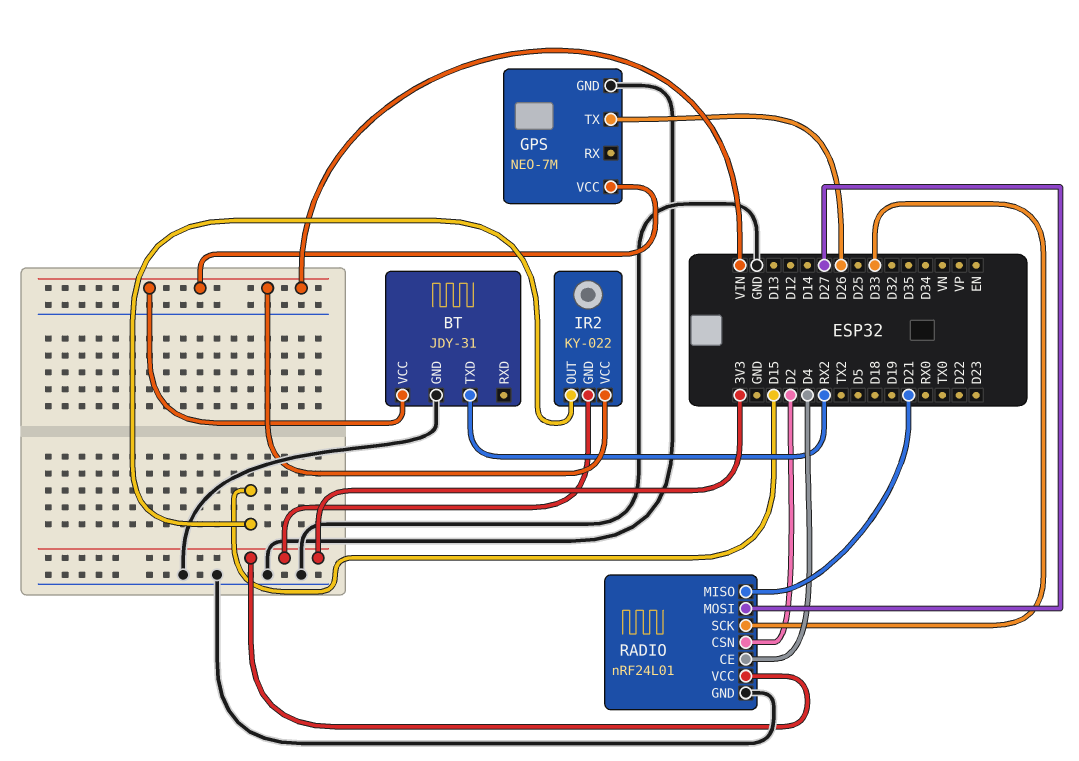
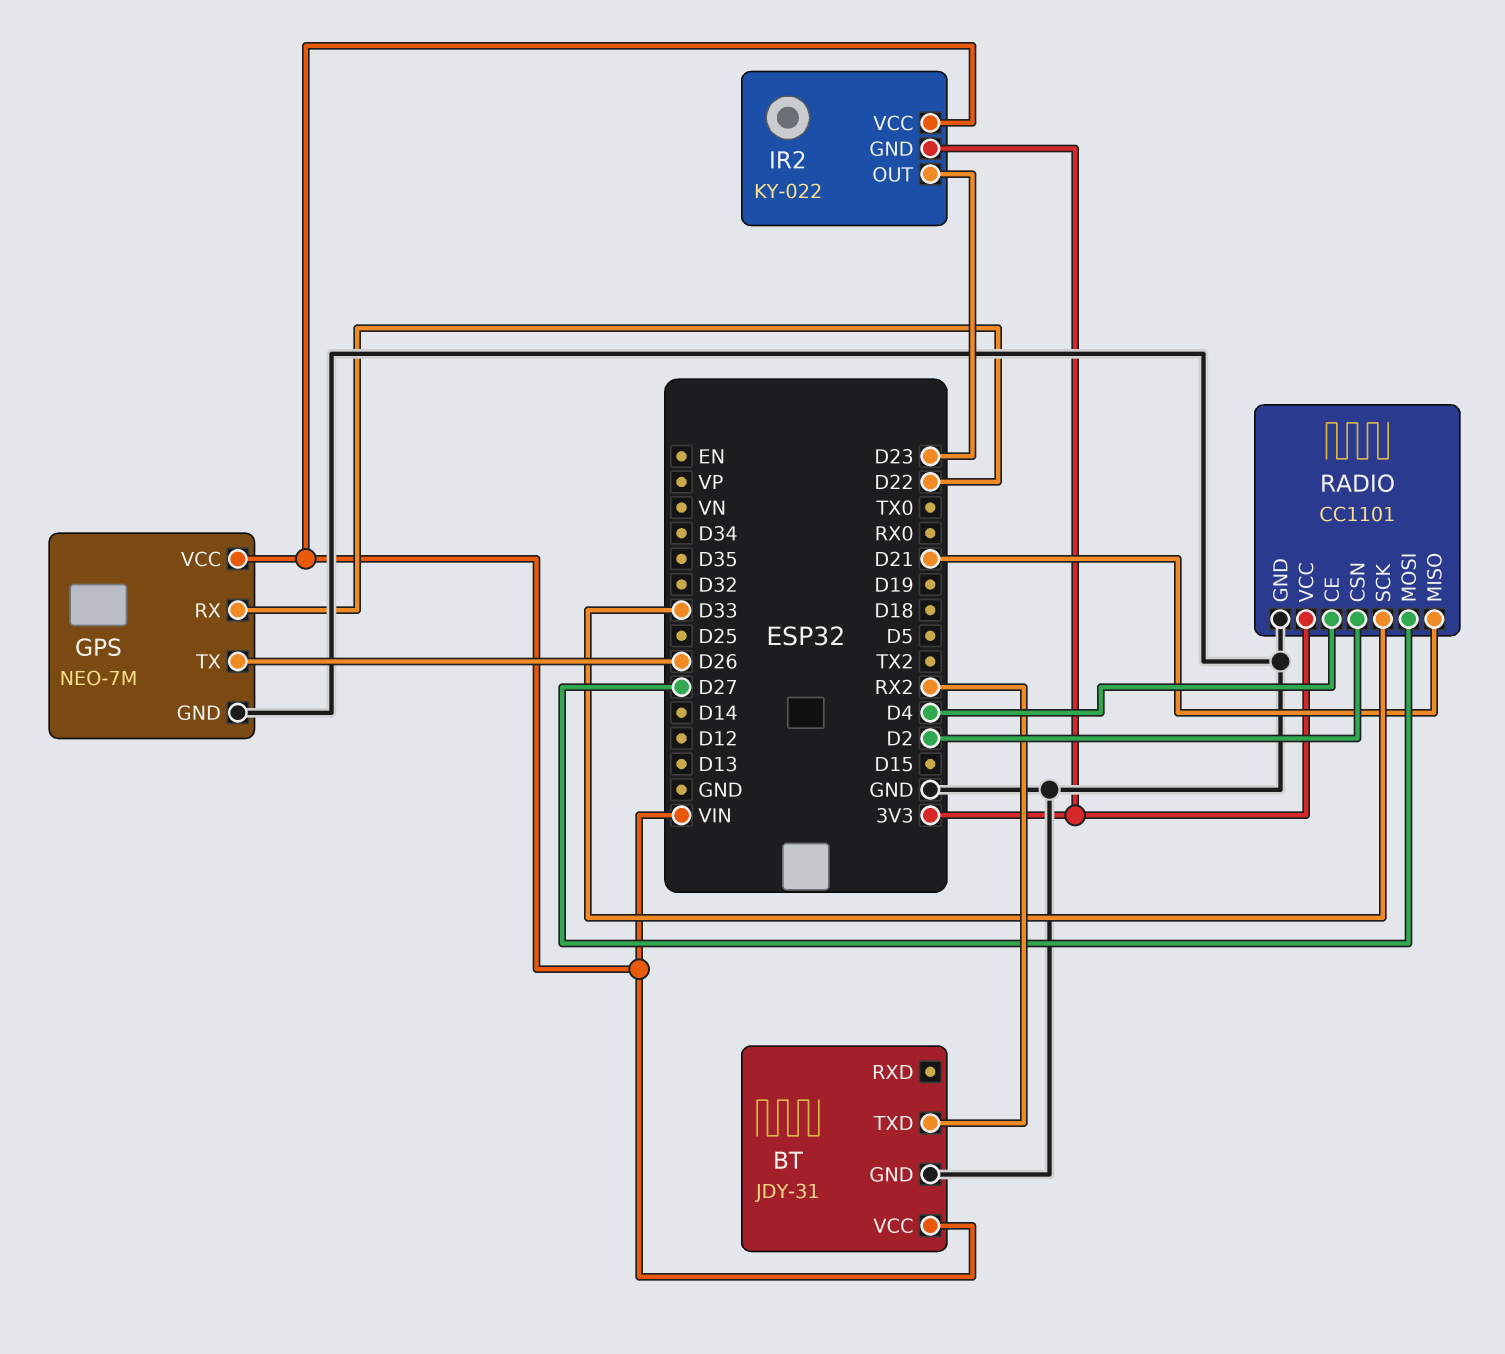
GPS pin RX: none -> D22
IR2 pin OUT: D15 -> D23
RADIO: nRF24L01 -> CC1101

